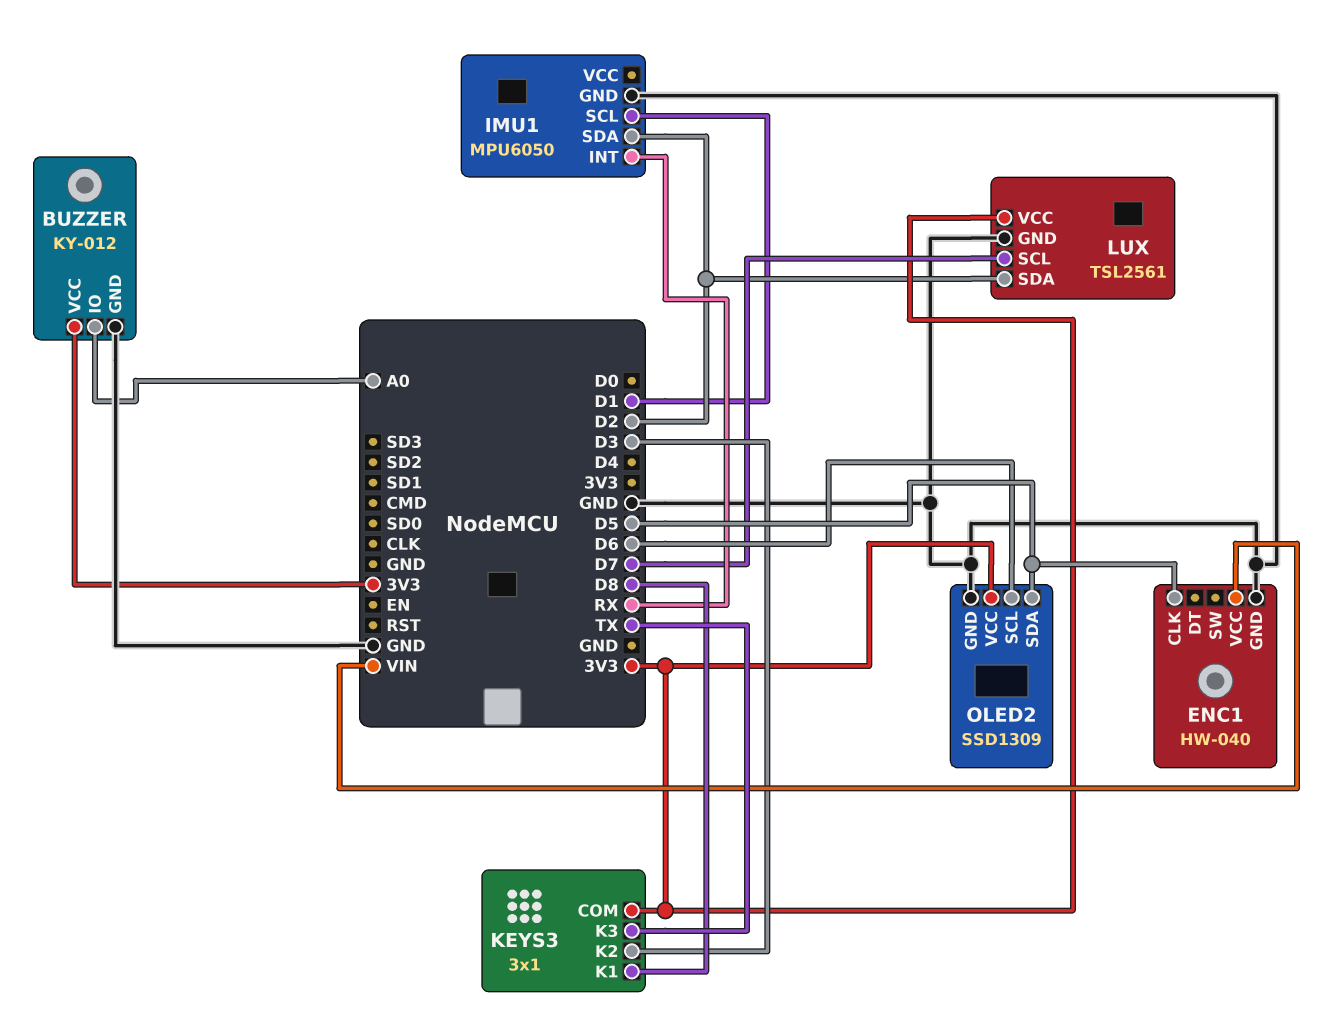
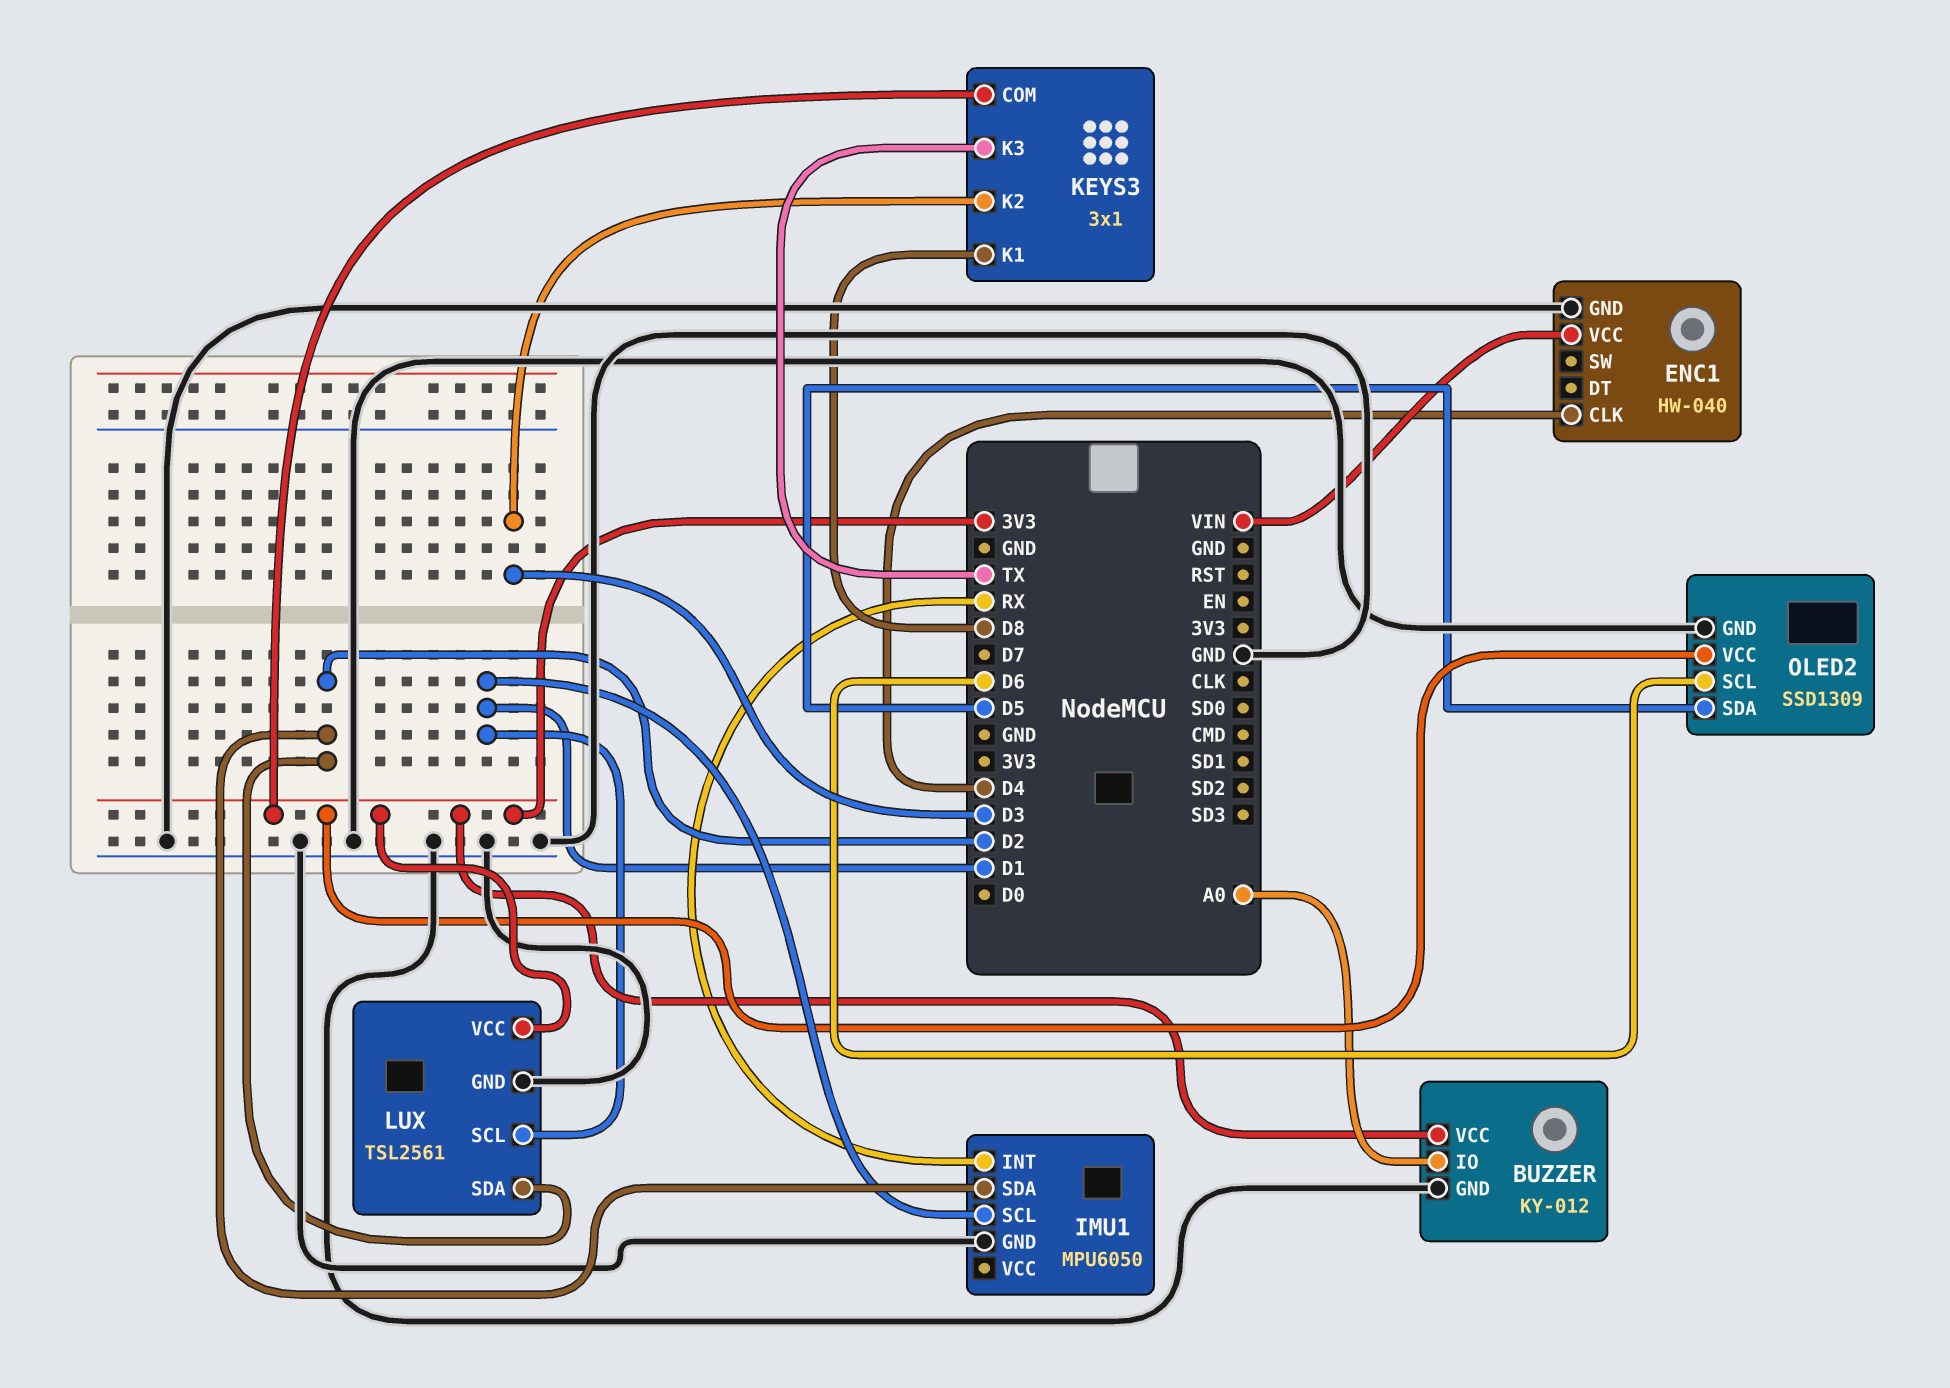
ENC1 pin CLK: D5 -> D4
LUX pin SCL: D7 -> D1

